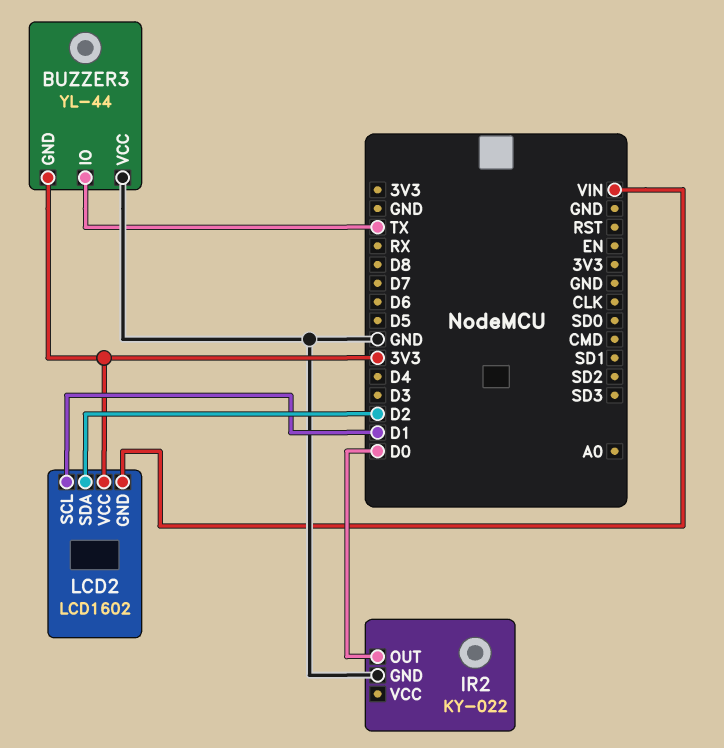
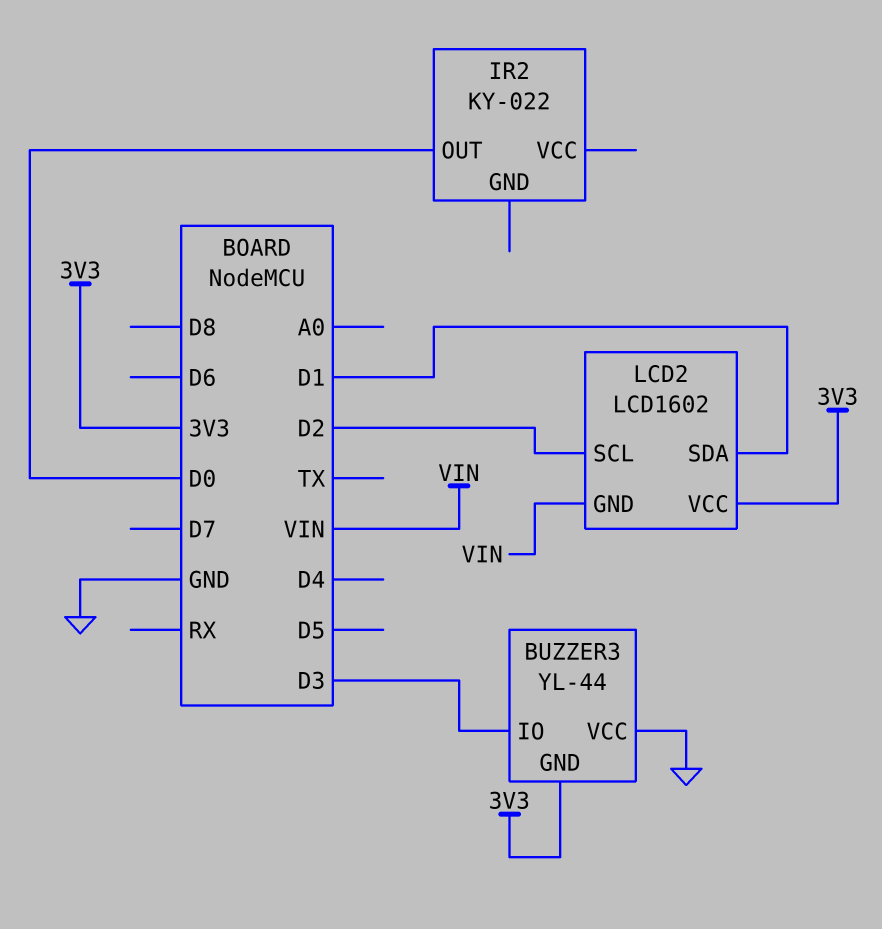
BUZZER3 pin IO: TX -> D3
IR2 pin GND: GND -> none
LCD2 pin SCL: D1 -> D2
LCD2 pin SDA: D2 -> D1

